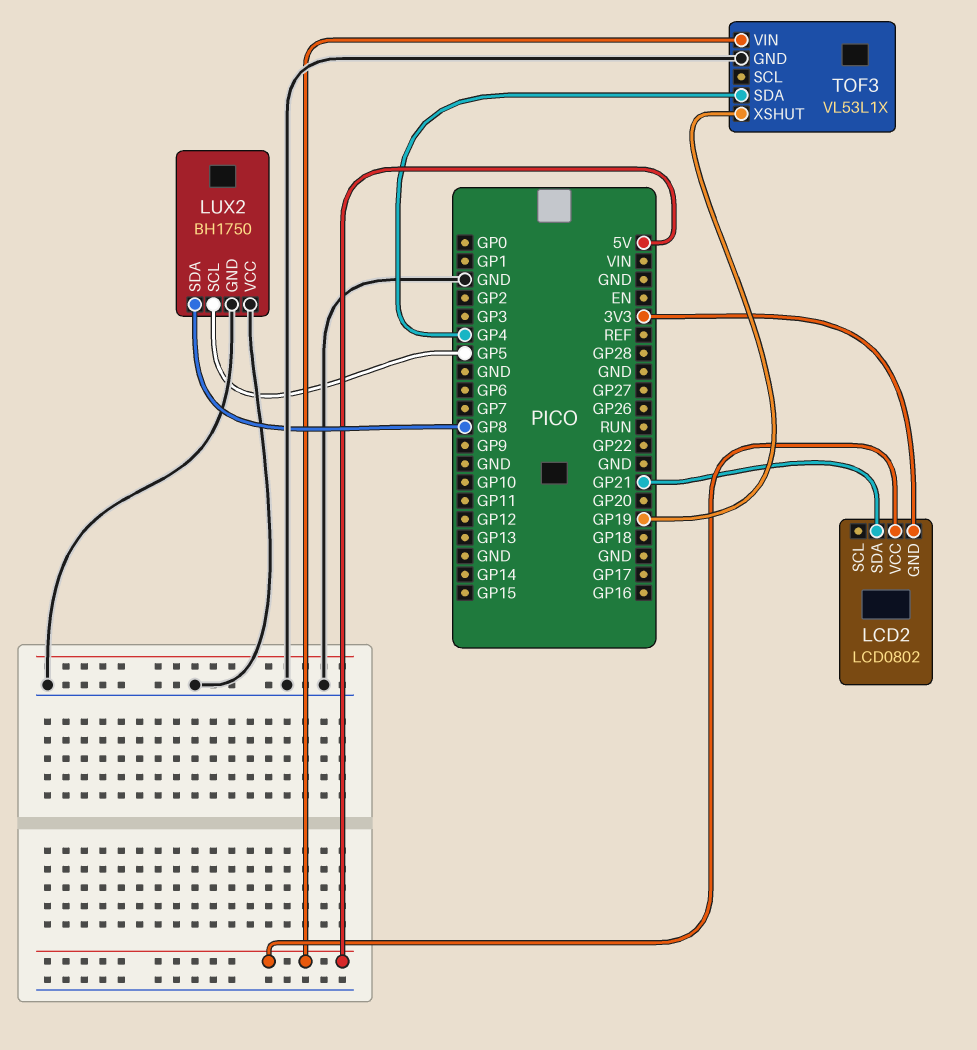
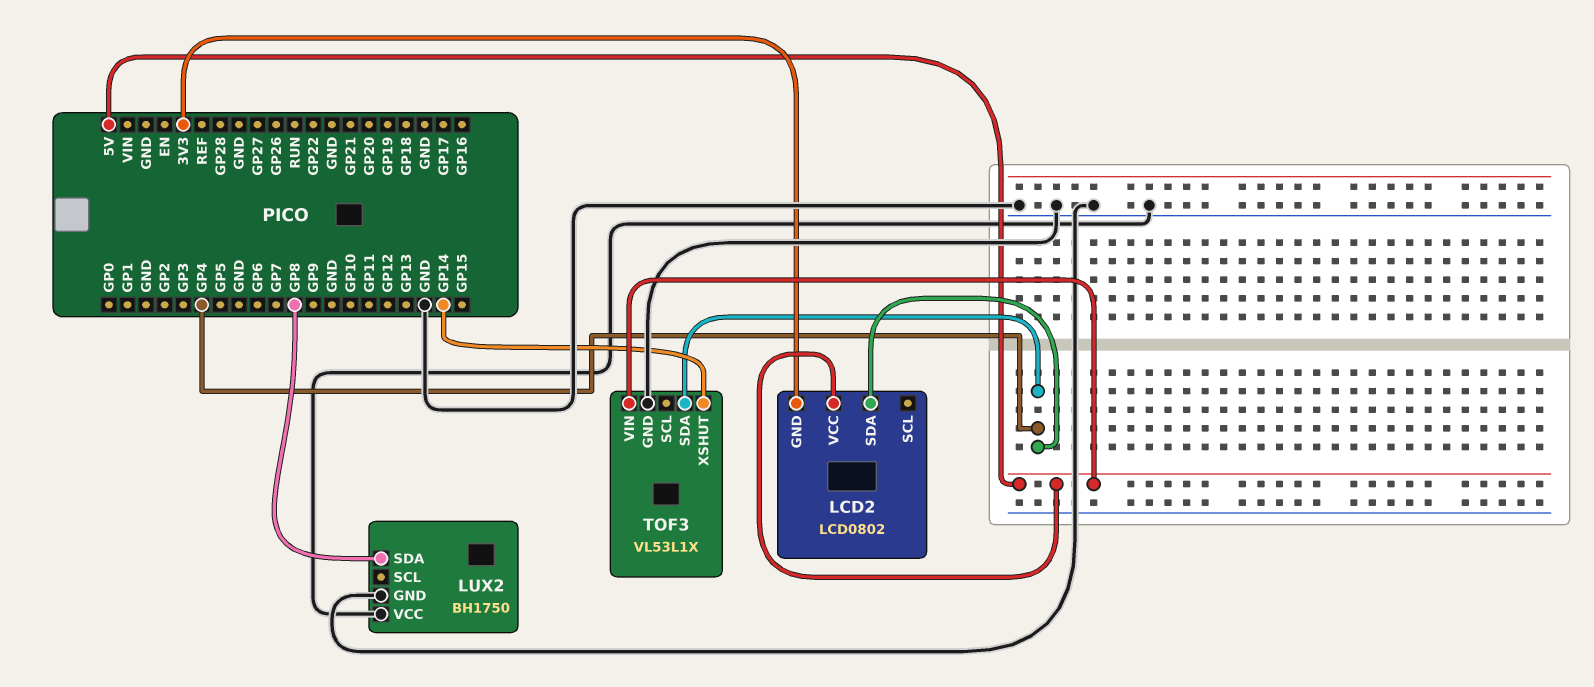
LCD2 pin SDA: GP21 -> GP4
LUX2 pin SCL: GP5 -> none
TOF3 pin XSHUT: GP19 -> GP14

